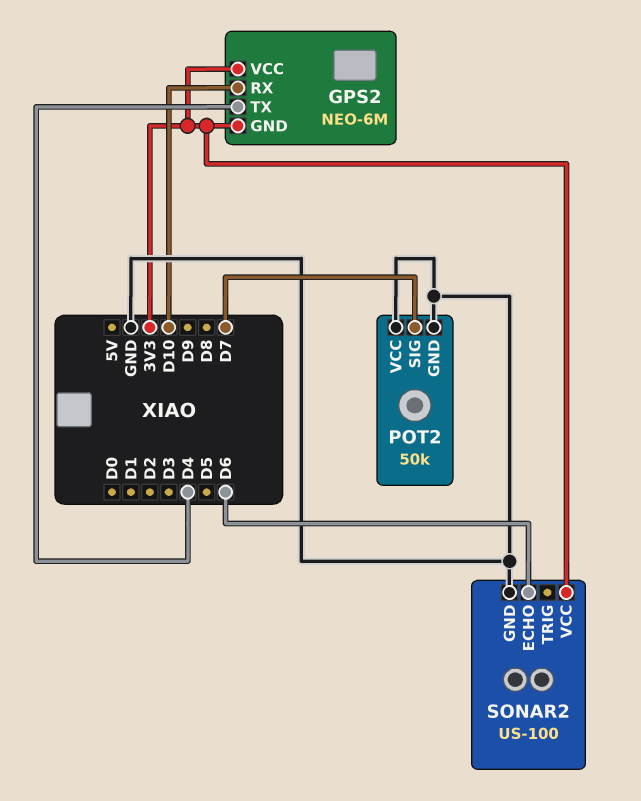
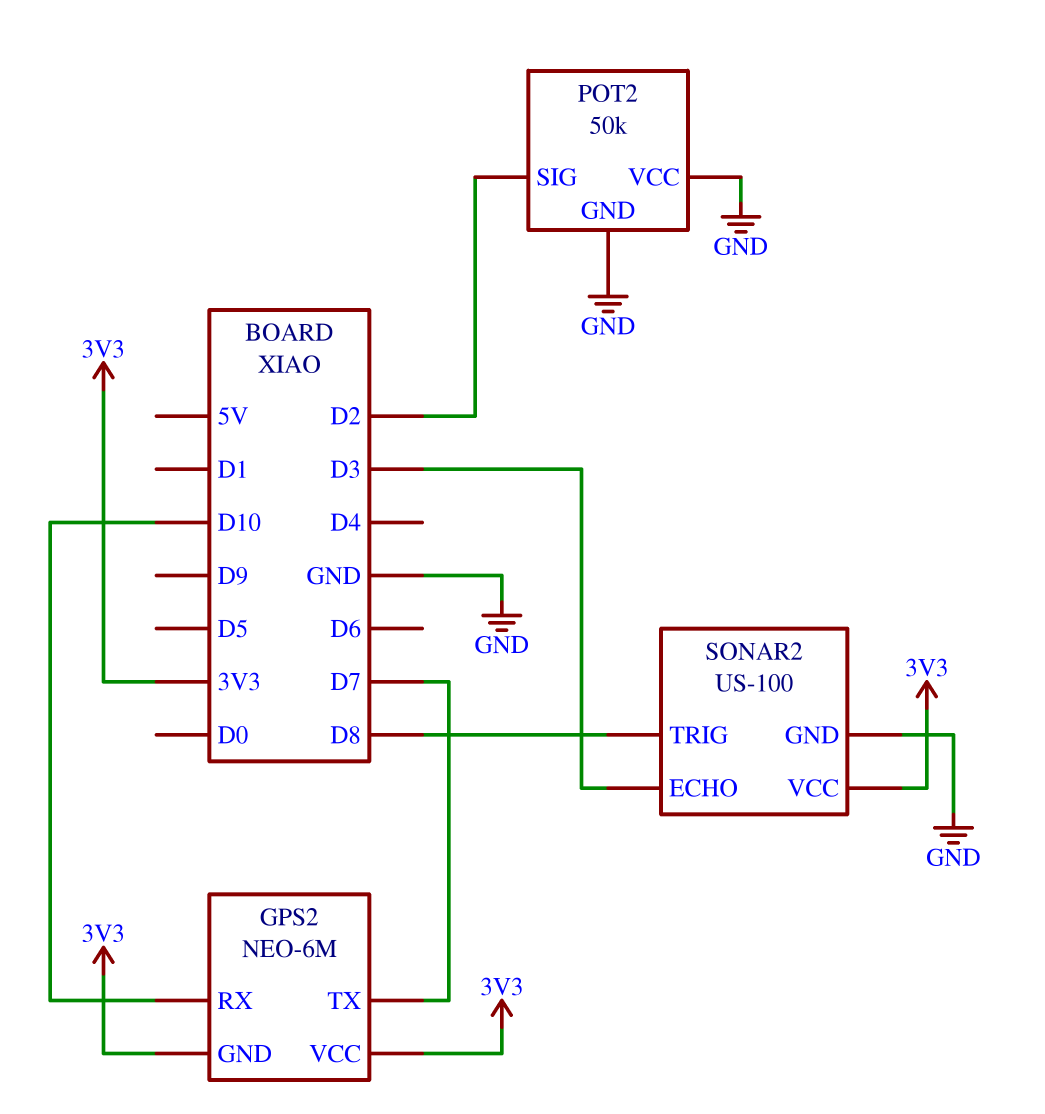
GPS2 pin TX: D4 -> D7
POT2 pin SIG: D7 -> D2
SONAR2 pin ECHO: D6 -> D3
SONAR2 pin TRIG: none -> D8

